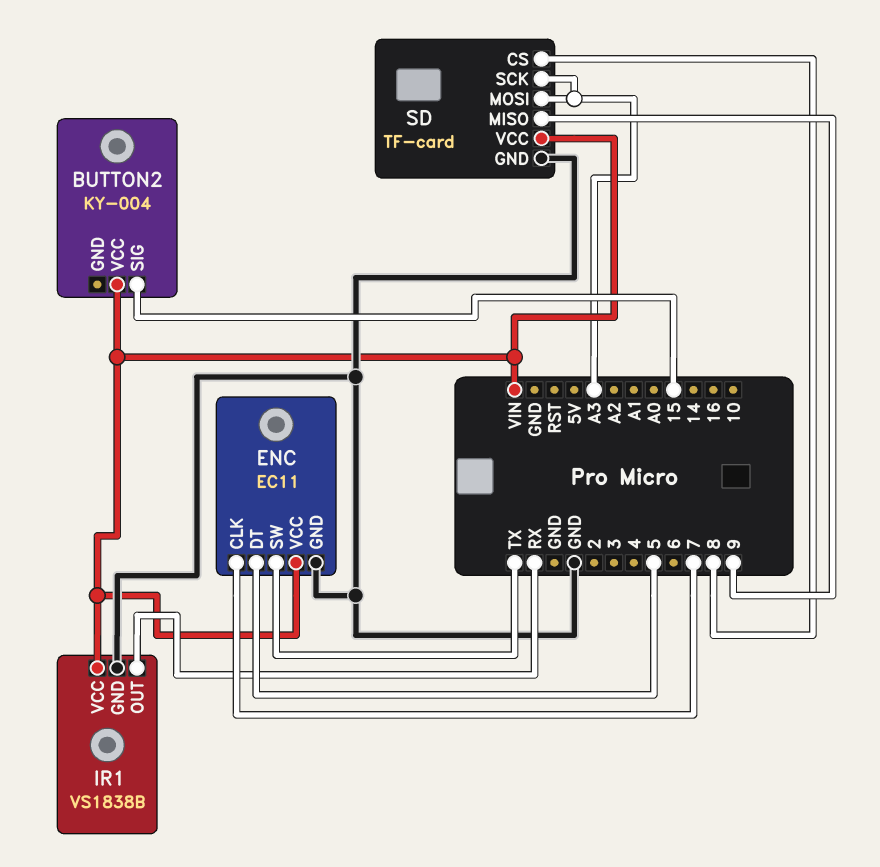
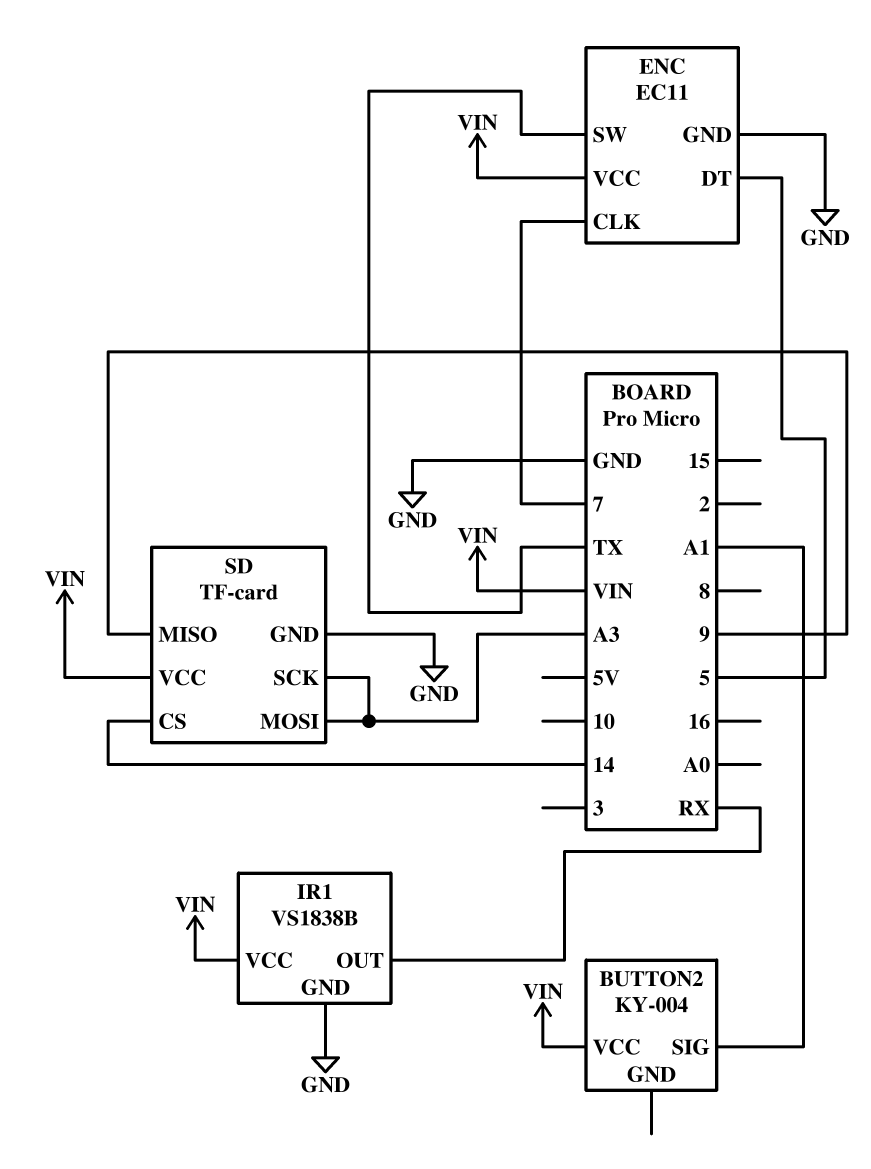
BUTTON2 pin SIG: 15 -> A1
SD pin CS: 8 -> 14

